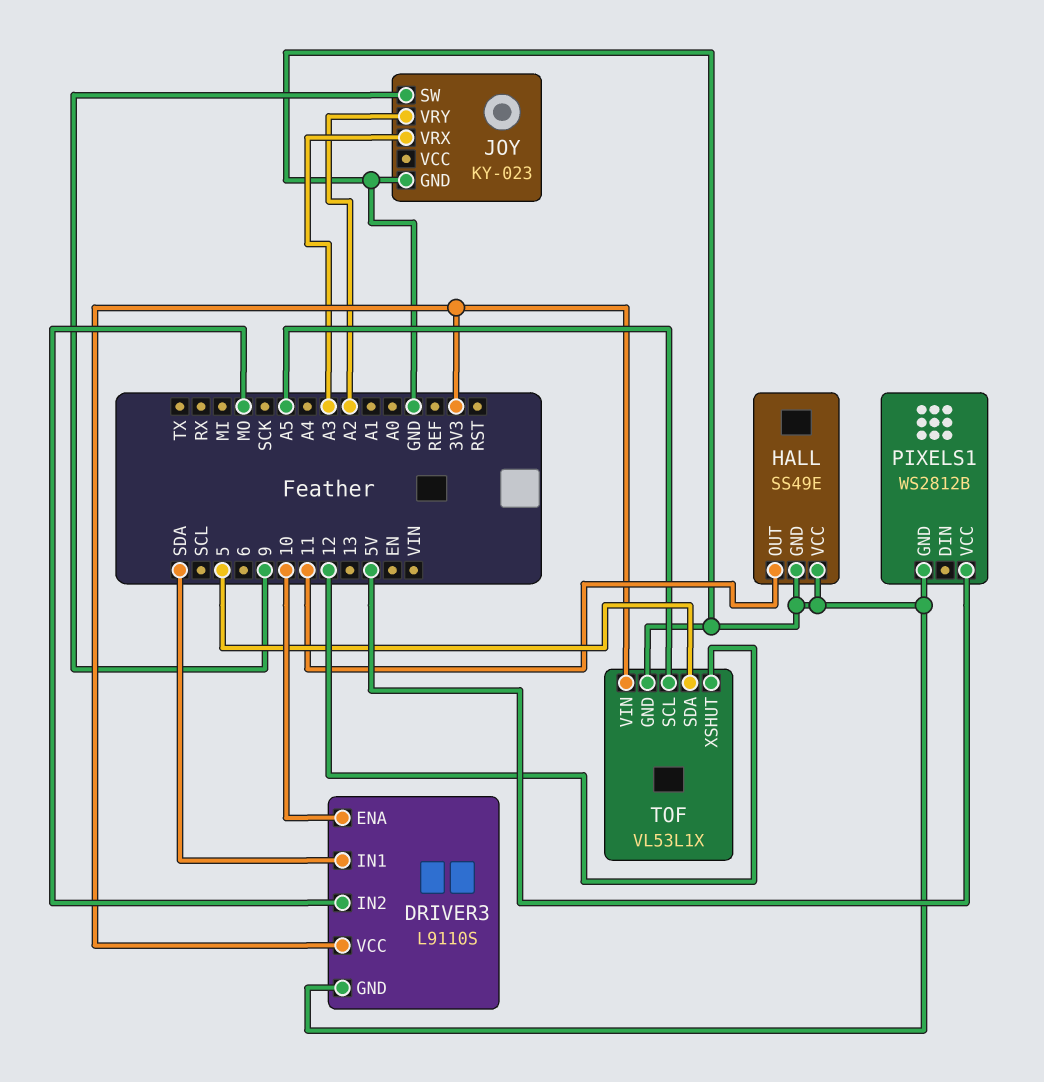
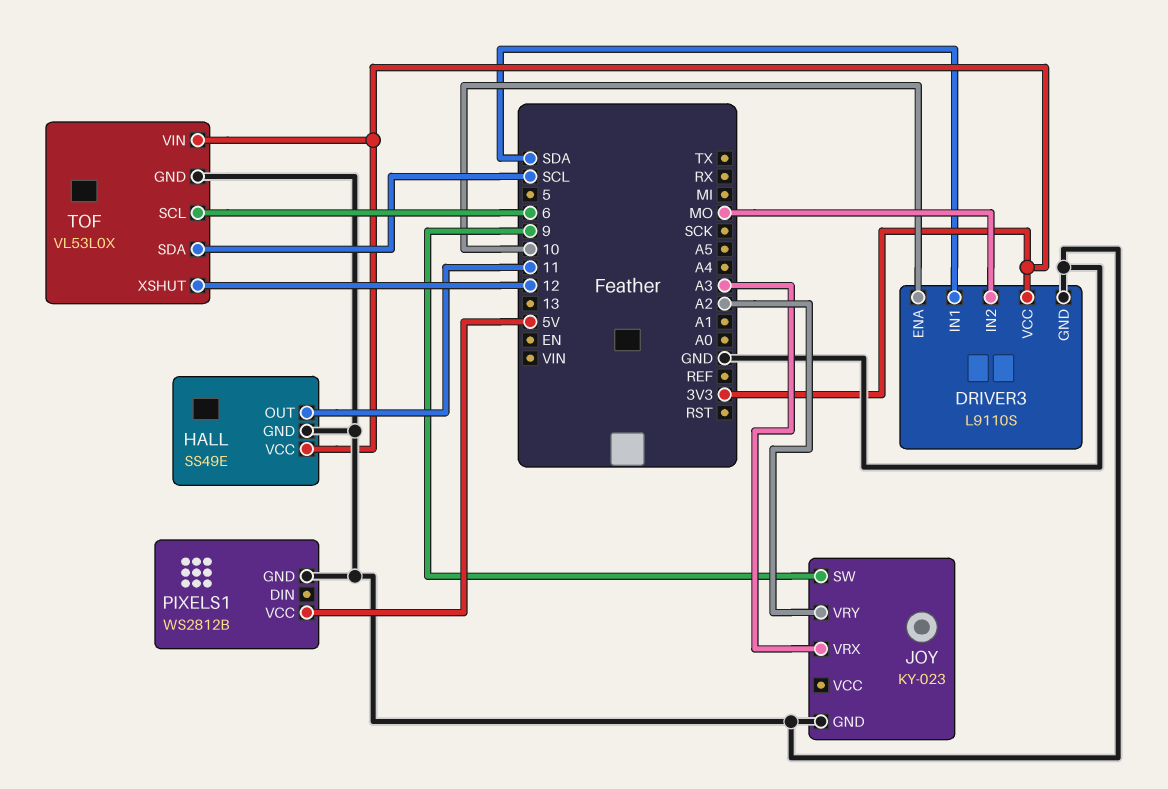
HALL pin VCC: GND -> 3V3
TOF: VL53L1X -> VL53L0X
TOF pin SCL: A5 -> 6
TOF pin SDA: 5 -> SCL

